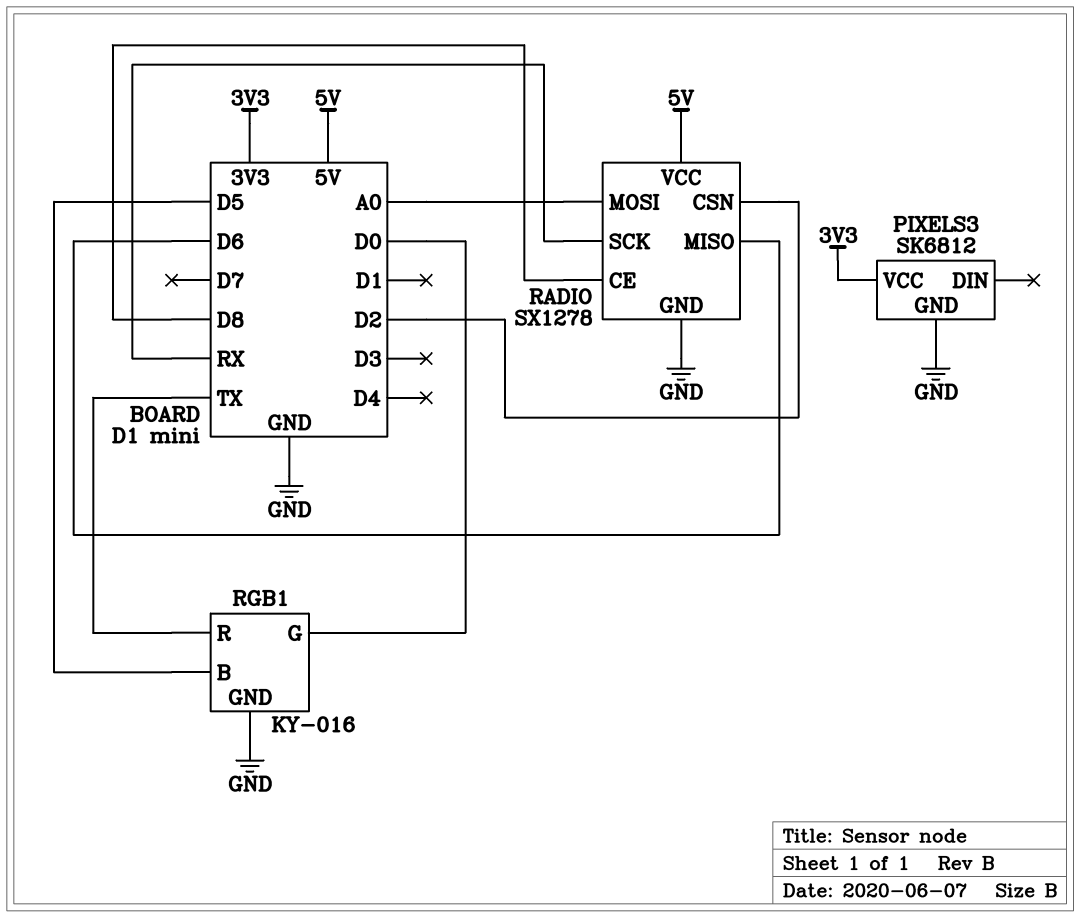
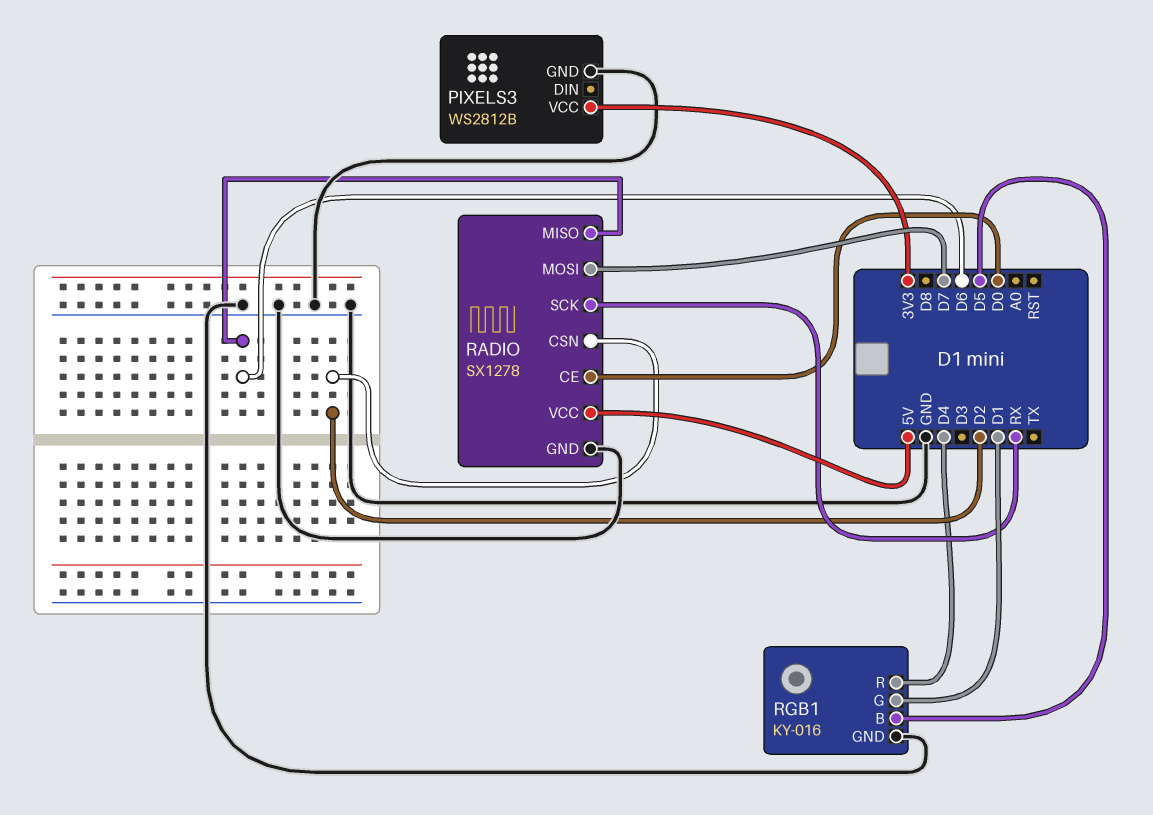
PIXELS3: SK6812 -> WS2812B
RADIO pin CE: D8 -> D0
RADIO pin MOSI: A0 -> D7
RGB1 pin G: D0 -> D1
RGB1 pin R: TX -> D4

